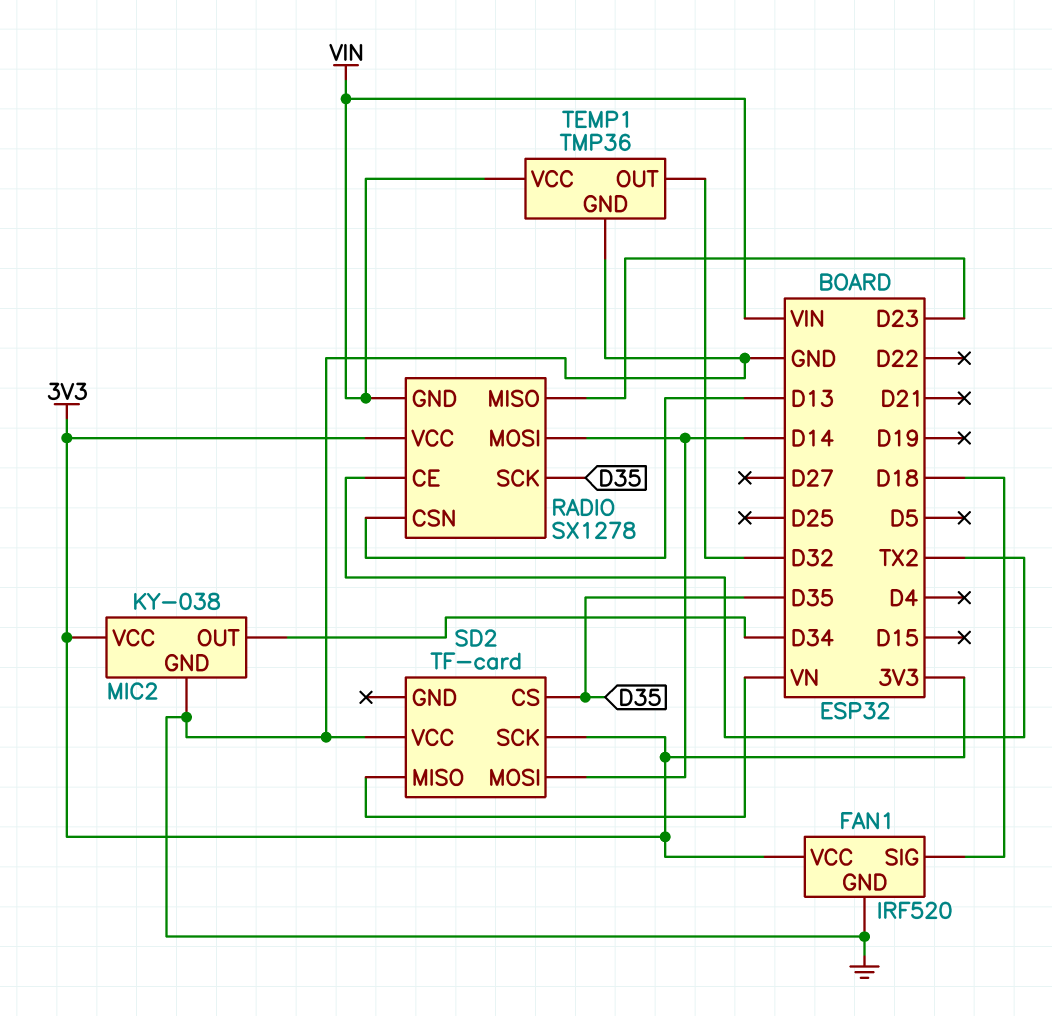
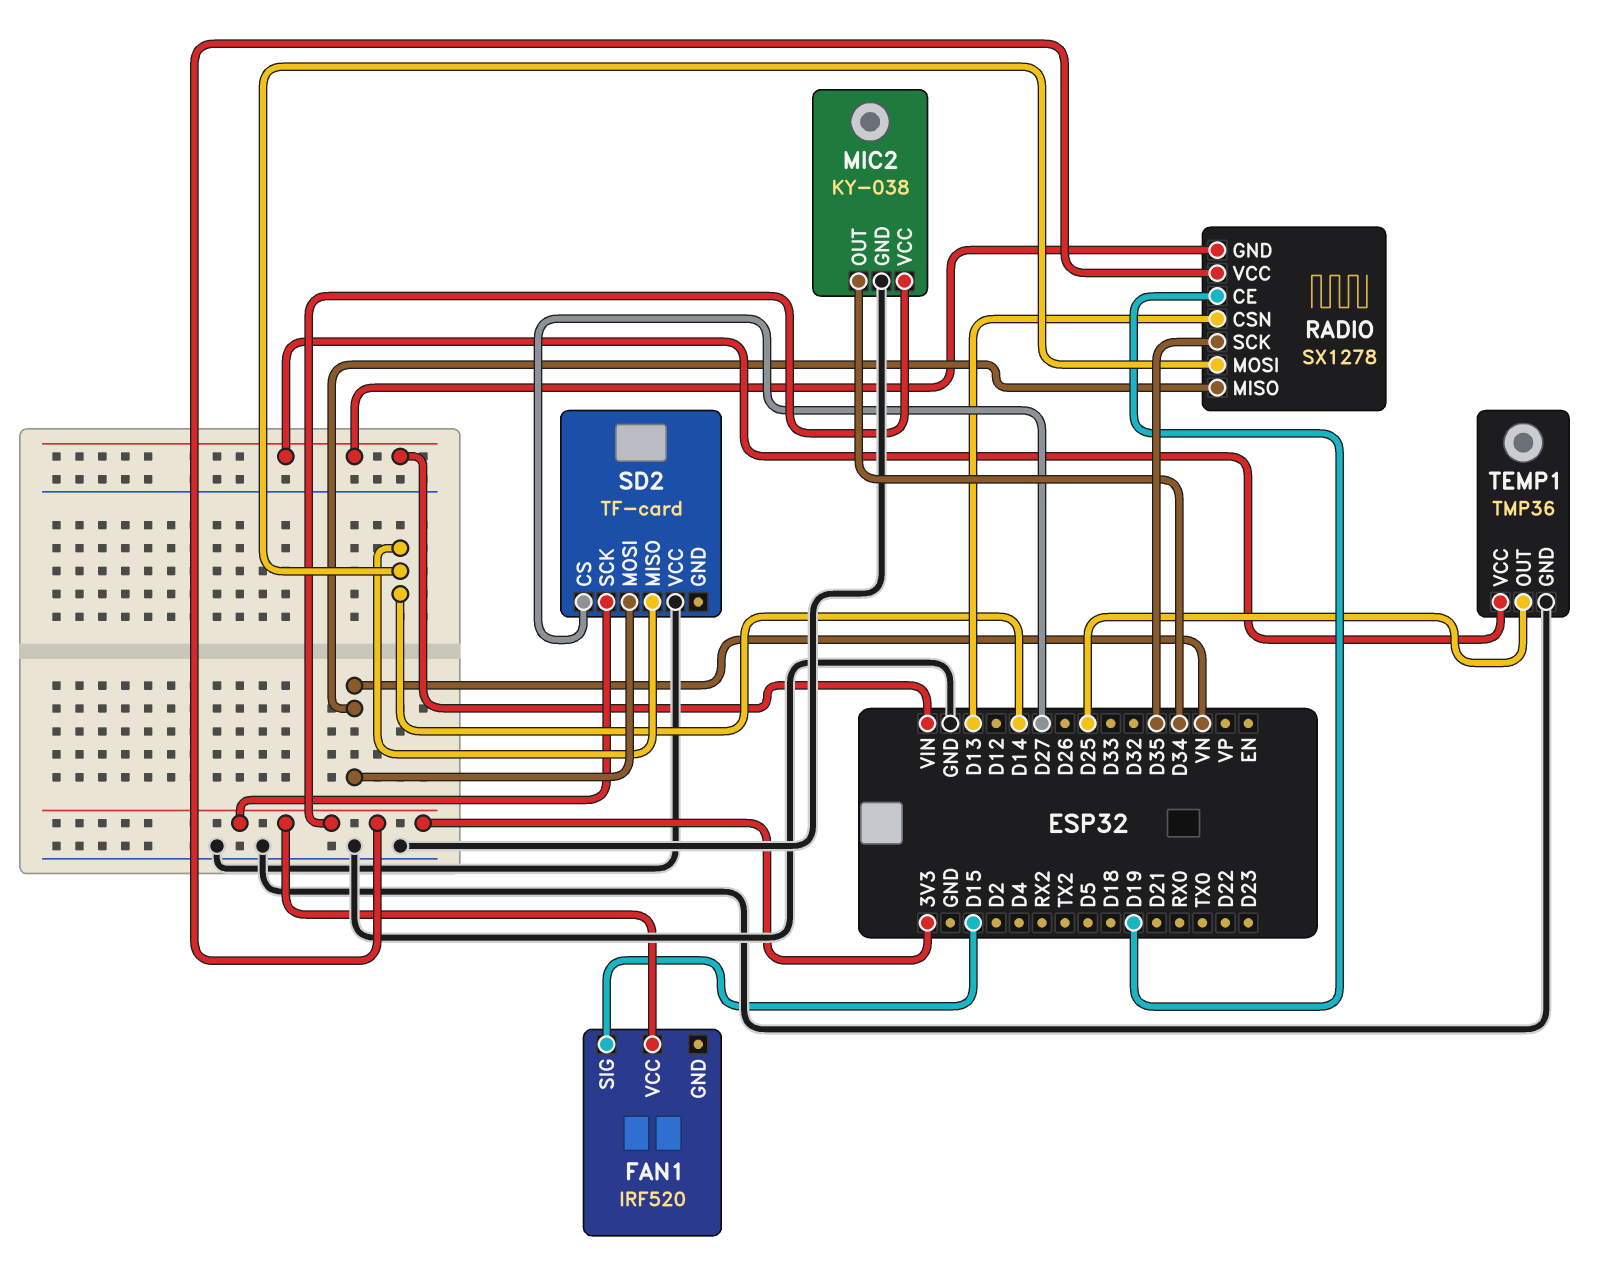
FAN1 pin GND: GND -> none
FAN1 pin SIG: D18 -> D15
RADIO pin CE: TX2 -> D19
RADIO pin MISO: D23 -> VN
SD2 pin CS: D35 -> D27
SD2 pin MISO: VN -> D14
SD2 pin MOSI: D14 -> VN
TEMP1 pin OUT: D32 -> D25

